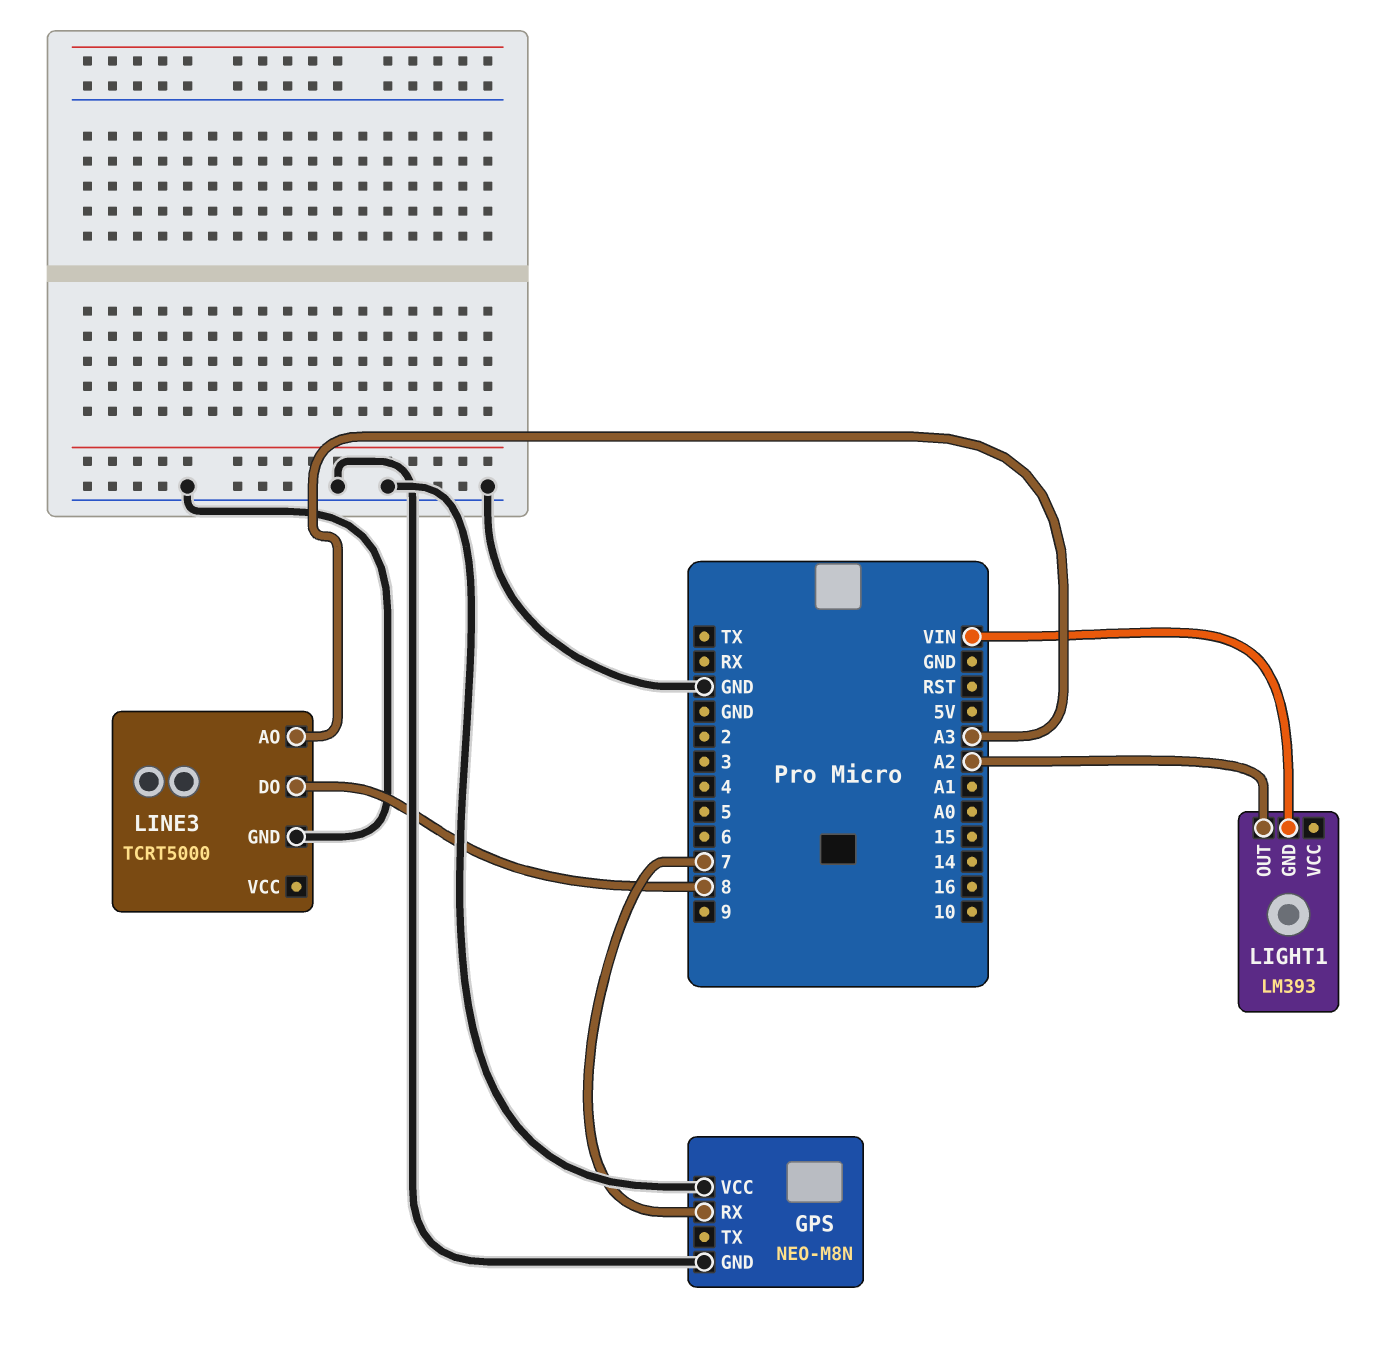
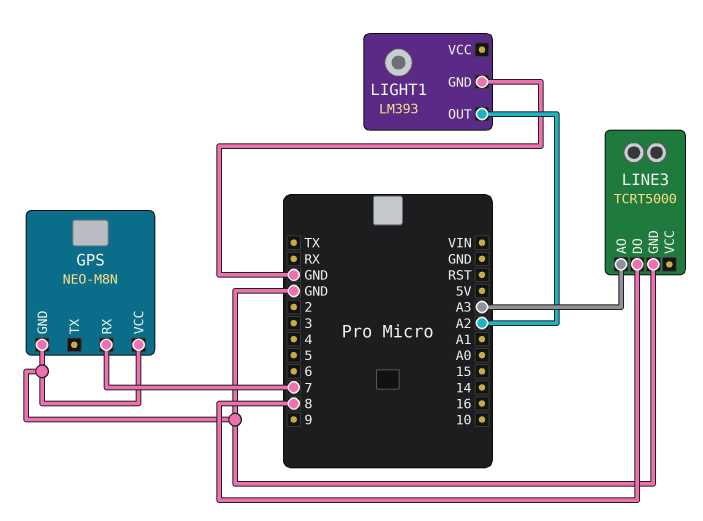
LIGHT1 pin GND: VIN -> GND

